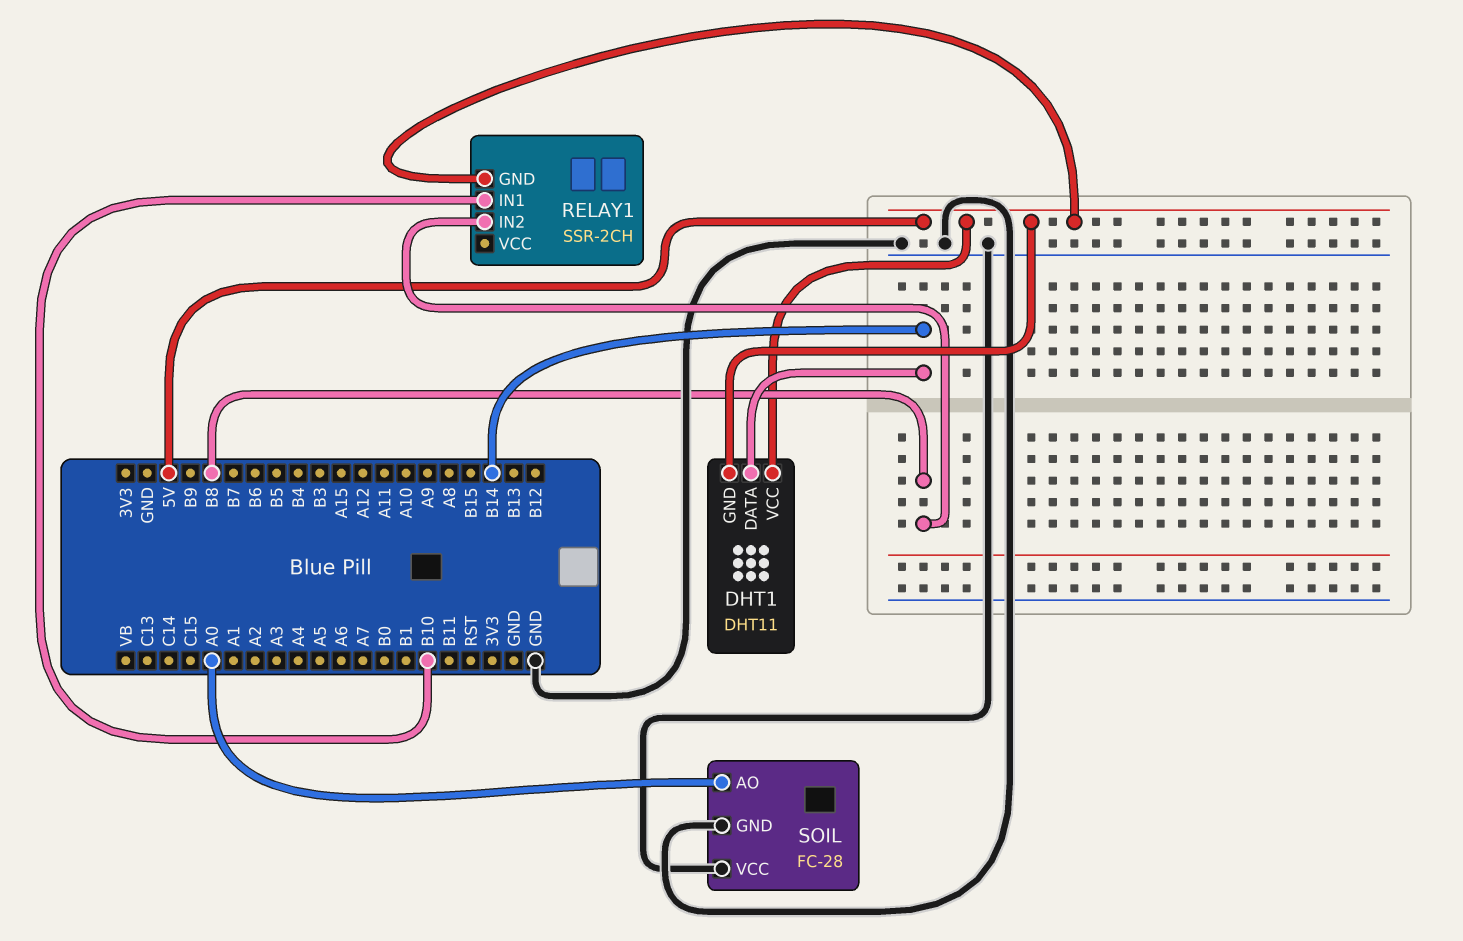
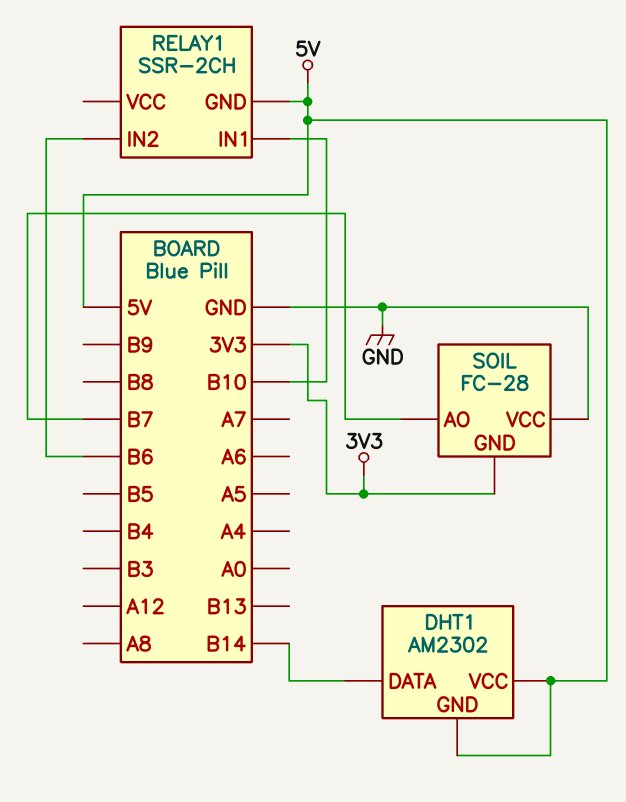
DHT1: DHT11 -> AM2302
RELAY1 pin IN2: B8 -> B6
SOIL pin AO: A0 -> B7
SOIL pin GND: GND -> 3V3

